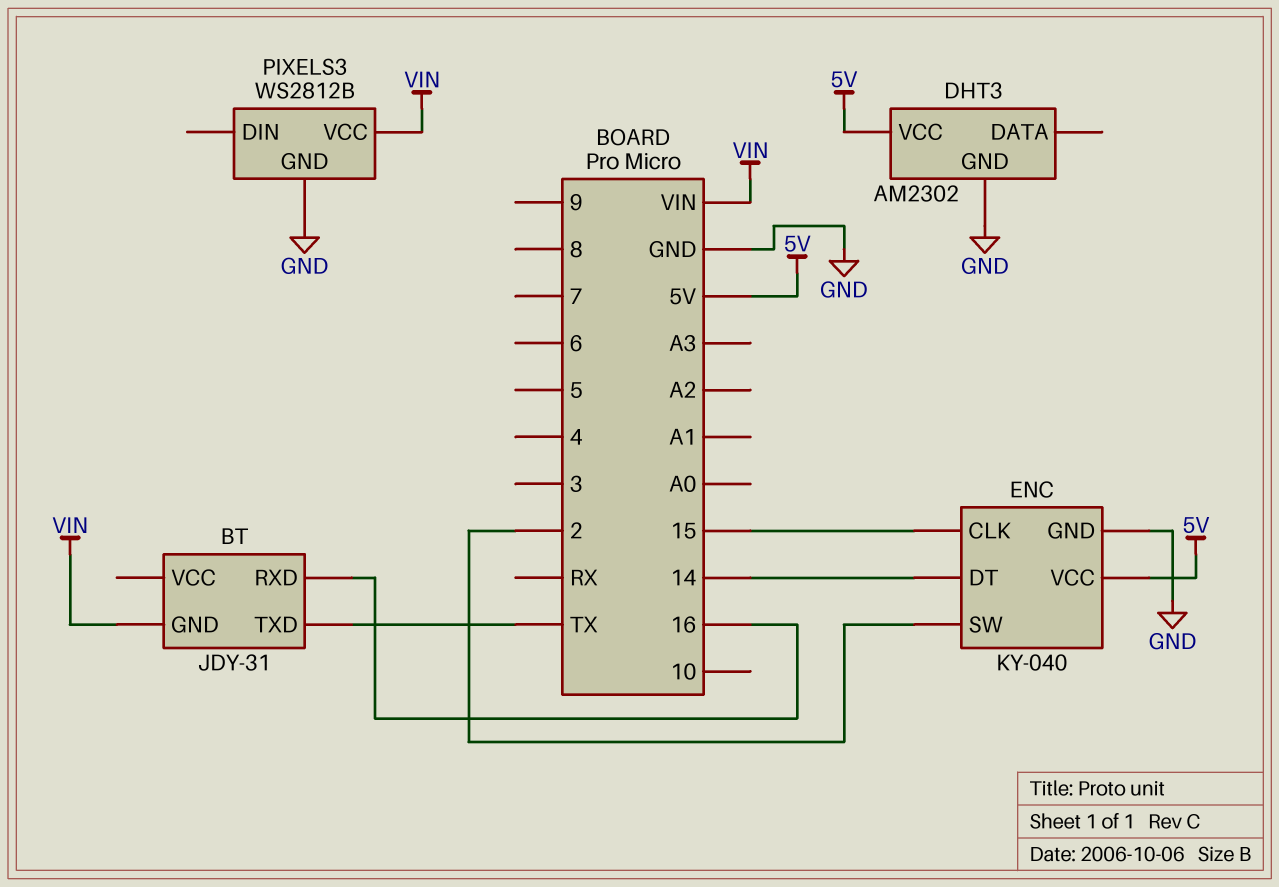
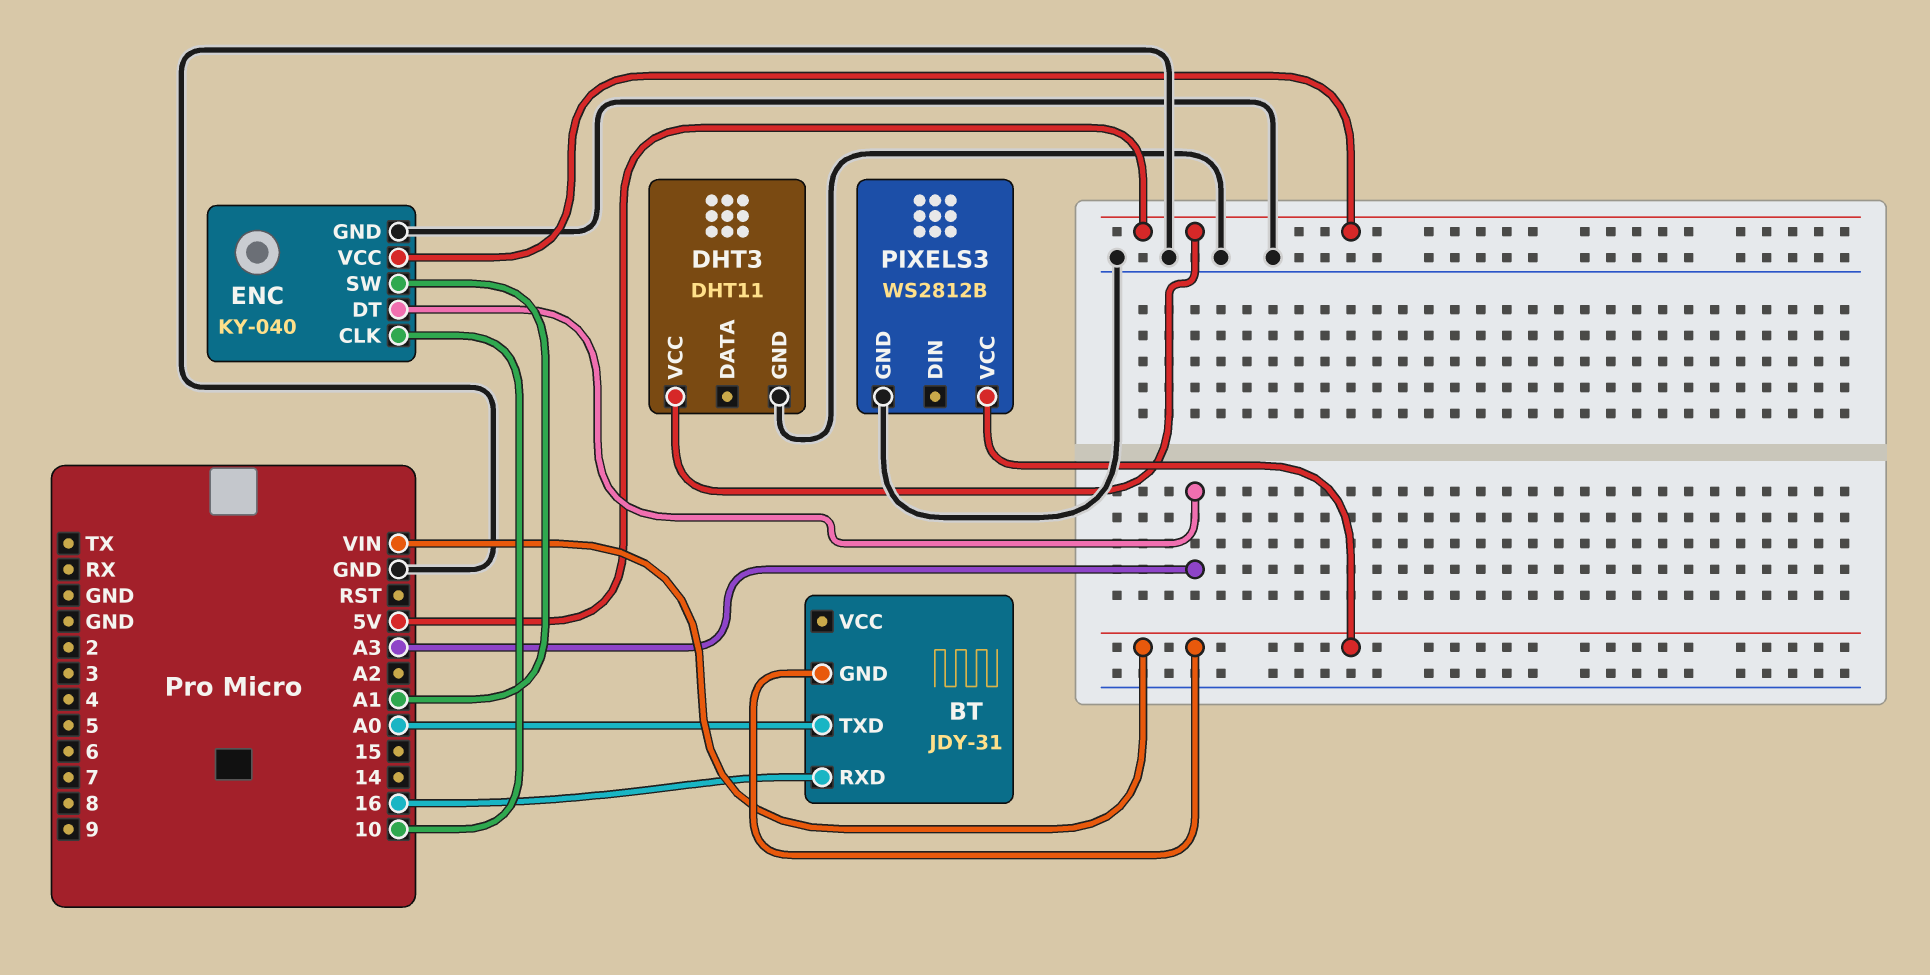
BT pin TXD: TX -> A0
DHT3: AM2302 -> DHT11
ENC pin CLK: 15 -> 10
ENC pin DT: 14 -> A3
ENC pin SW: 2 -> A1

